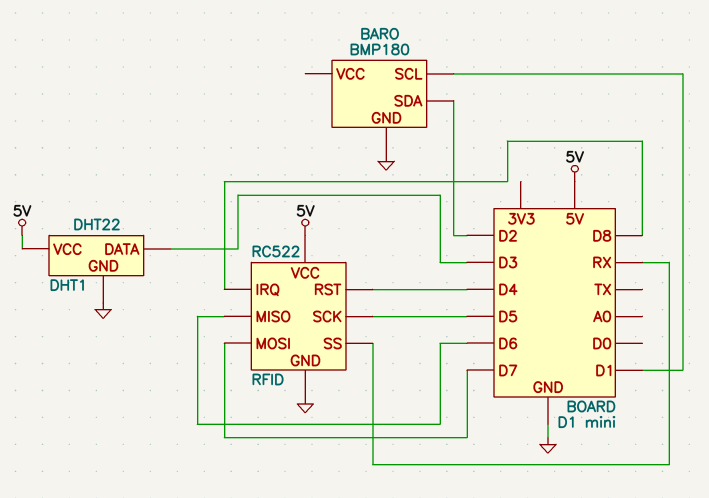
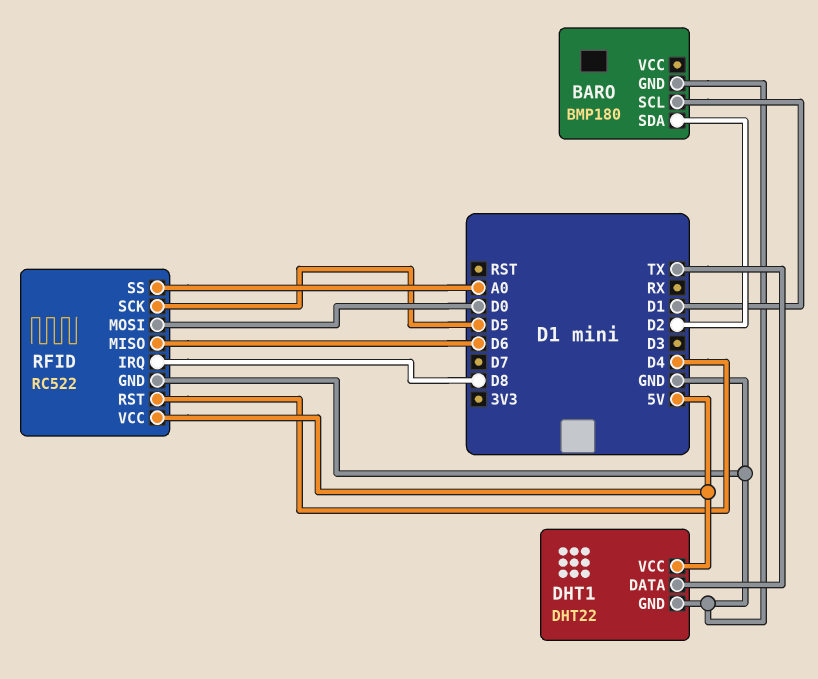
DHT1 pin DATA: D3 -> TX
RFID pin MOSI: D7 -> D0
RFID pin SS: RX -> A0

